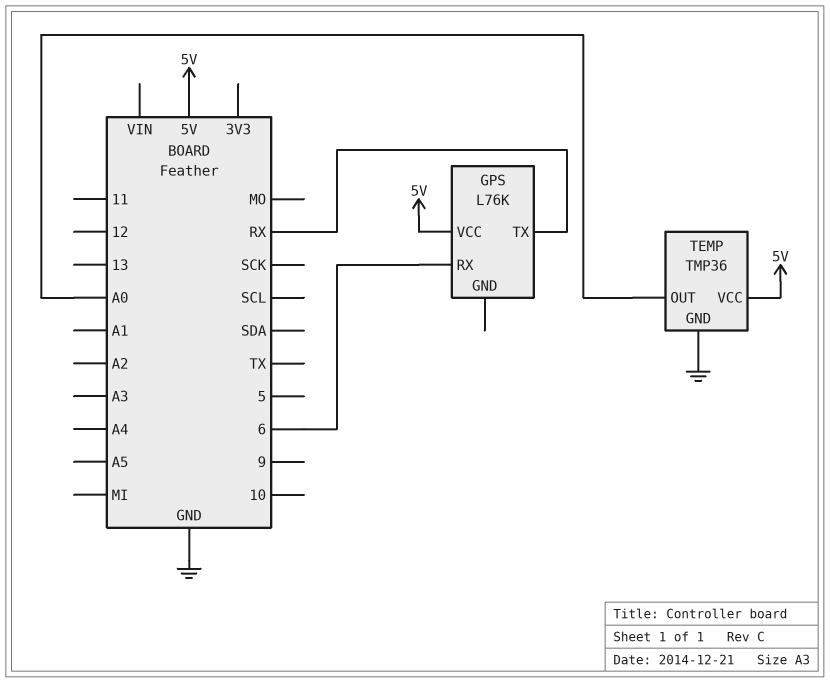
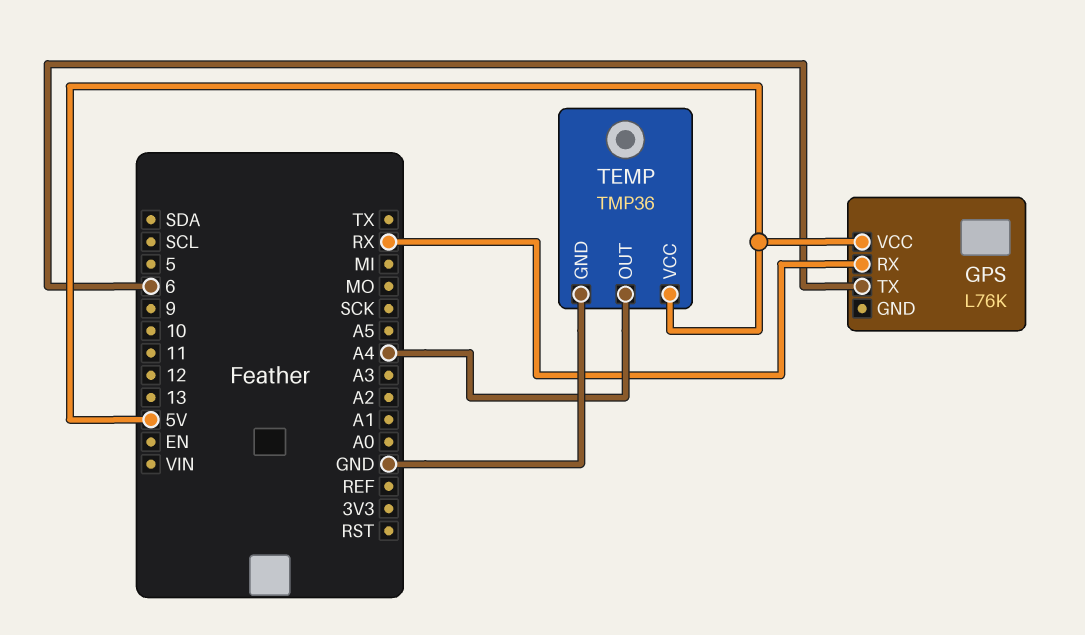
GPS pin RX: 6 -> RX
GPS pin TX: RX -> 6
TEMP pin OUT: A0 -> A4

